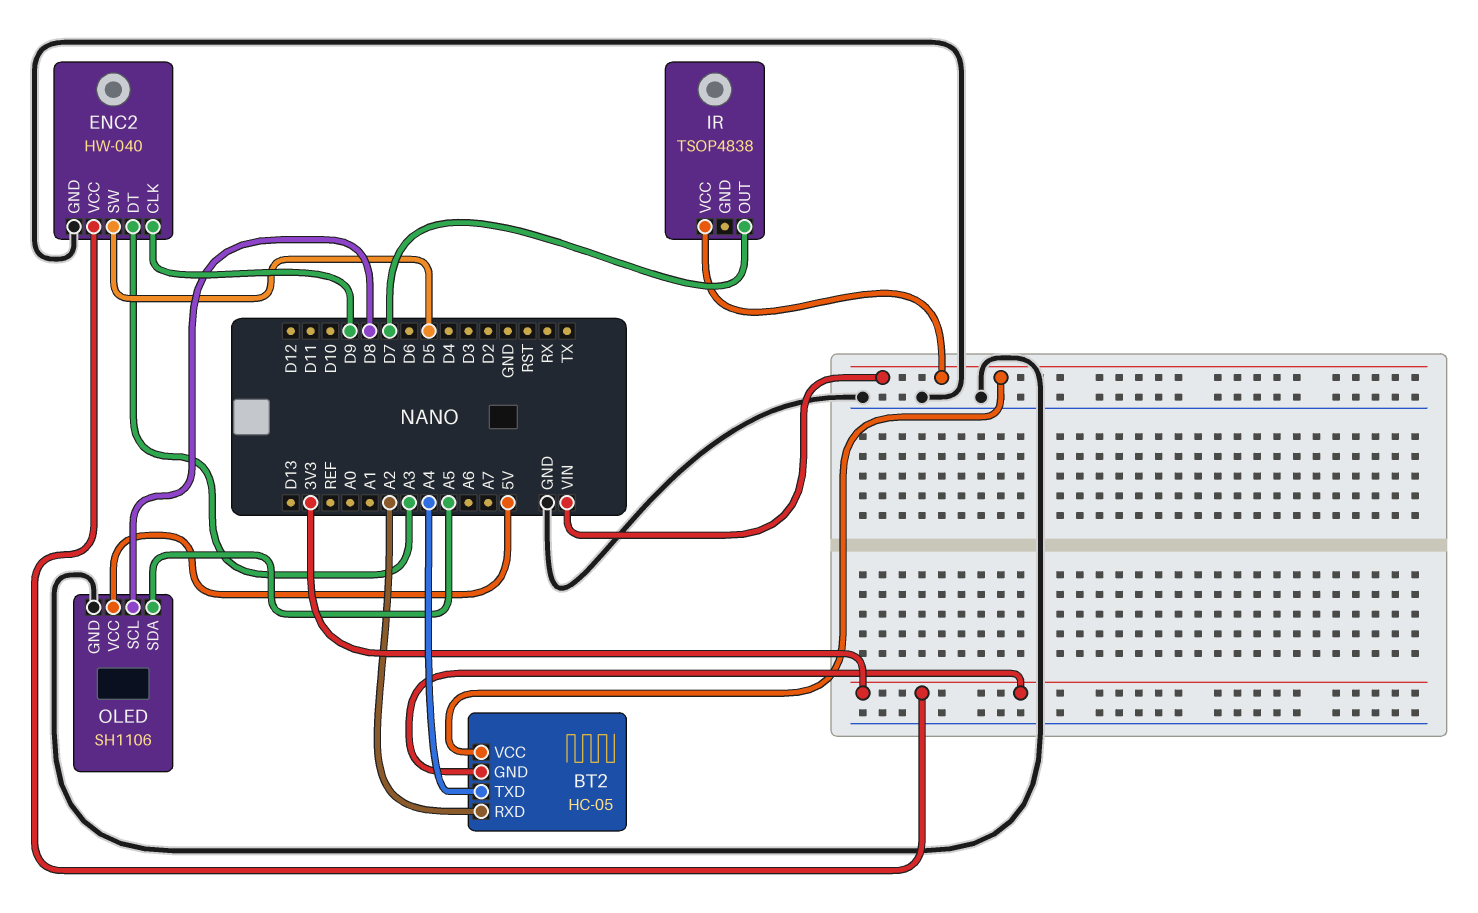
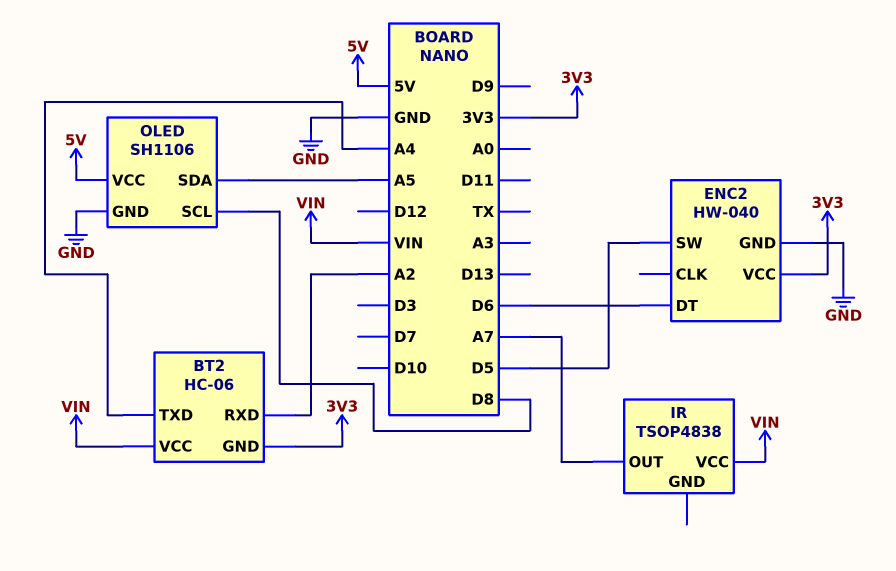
BT2: HC-05 -> HC-06
ENC2 pin CLK: D9 -> none
ENC2 pin DT: A3 -> D6
IR pin OUT: D7 -> A7

